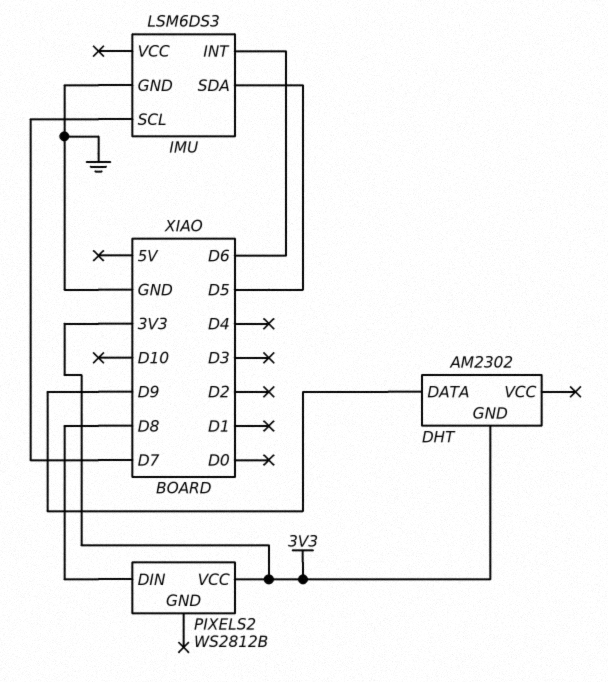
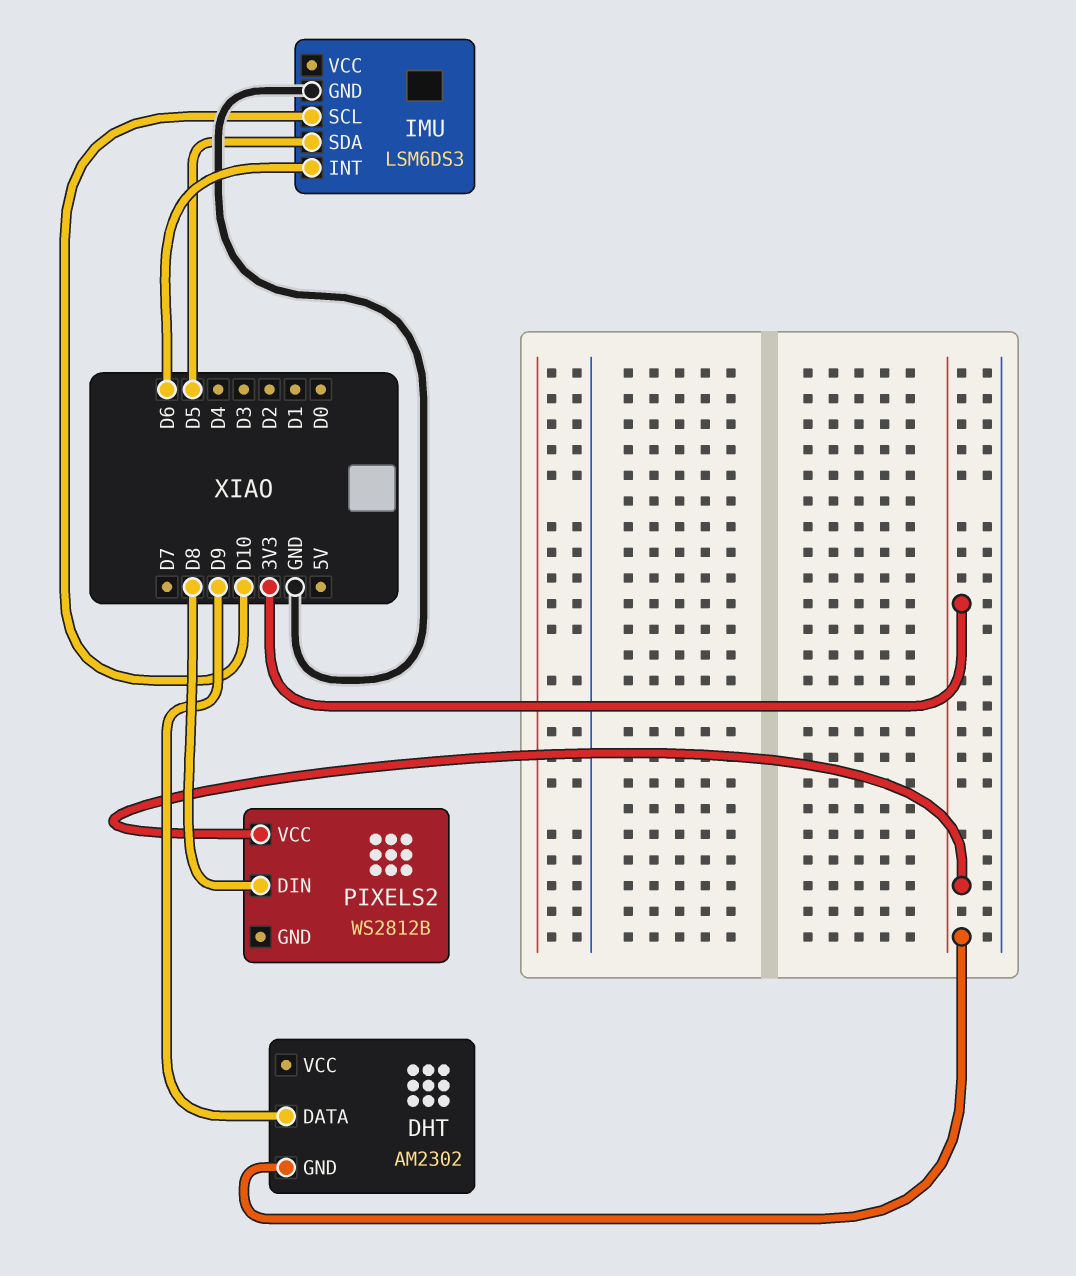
IMU pin SCL: D7 -> D10

